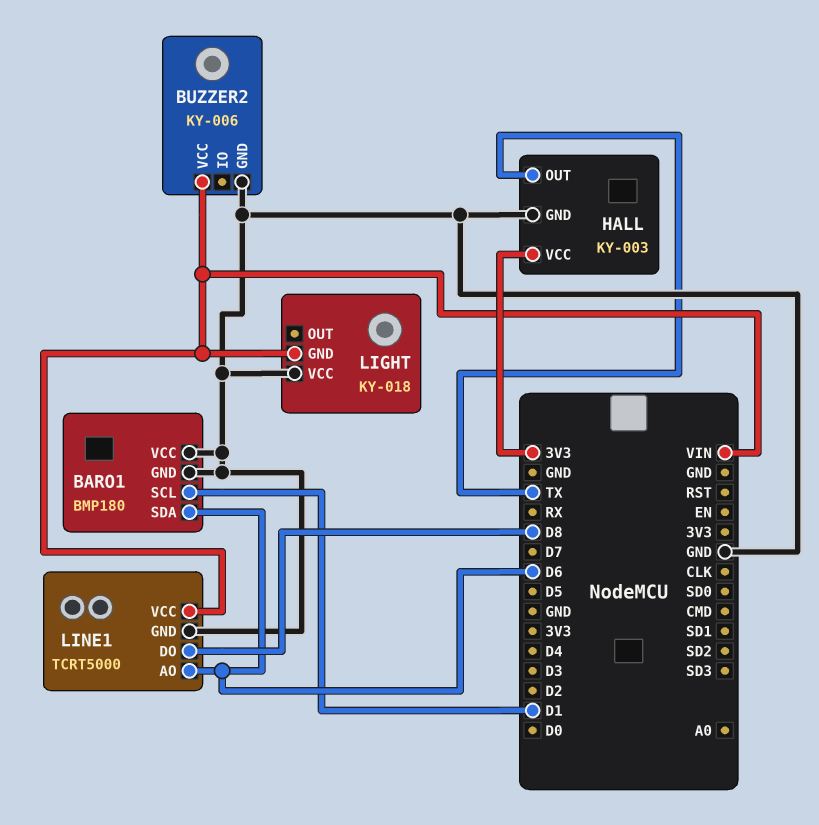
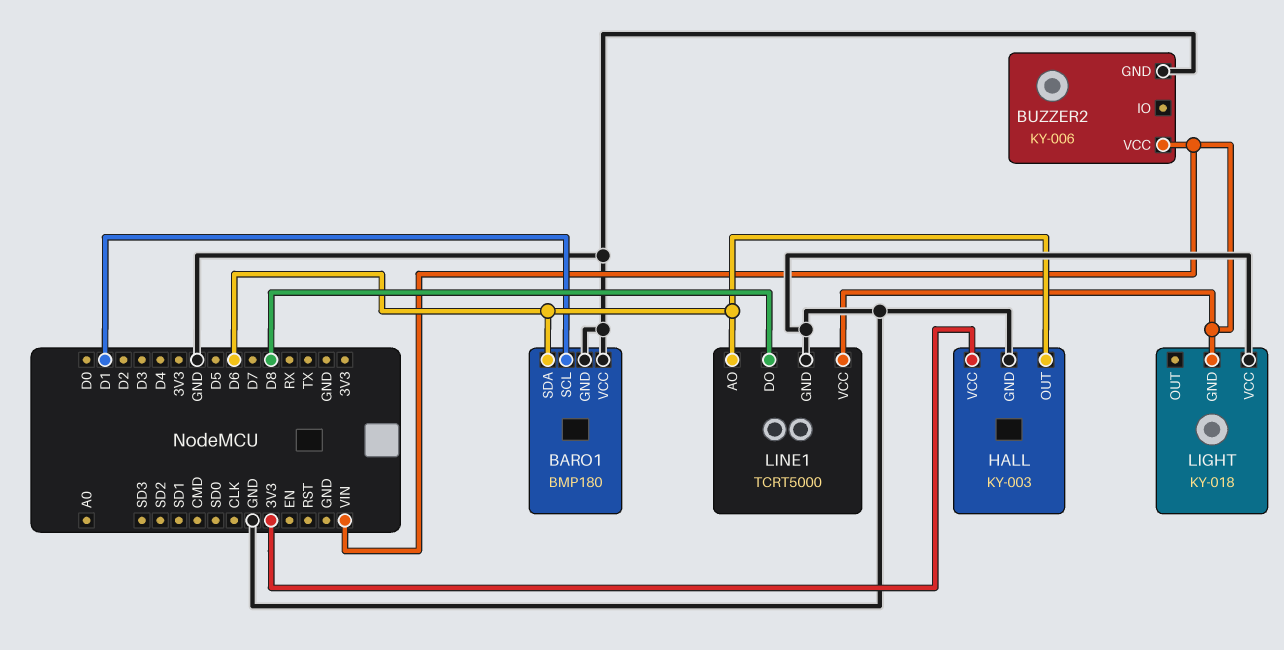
HALL pin OUT: TX -> D6

